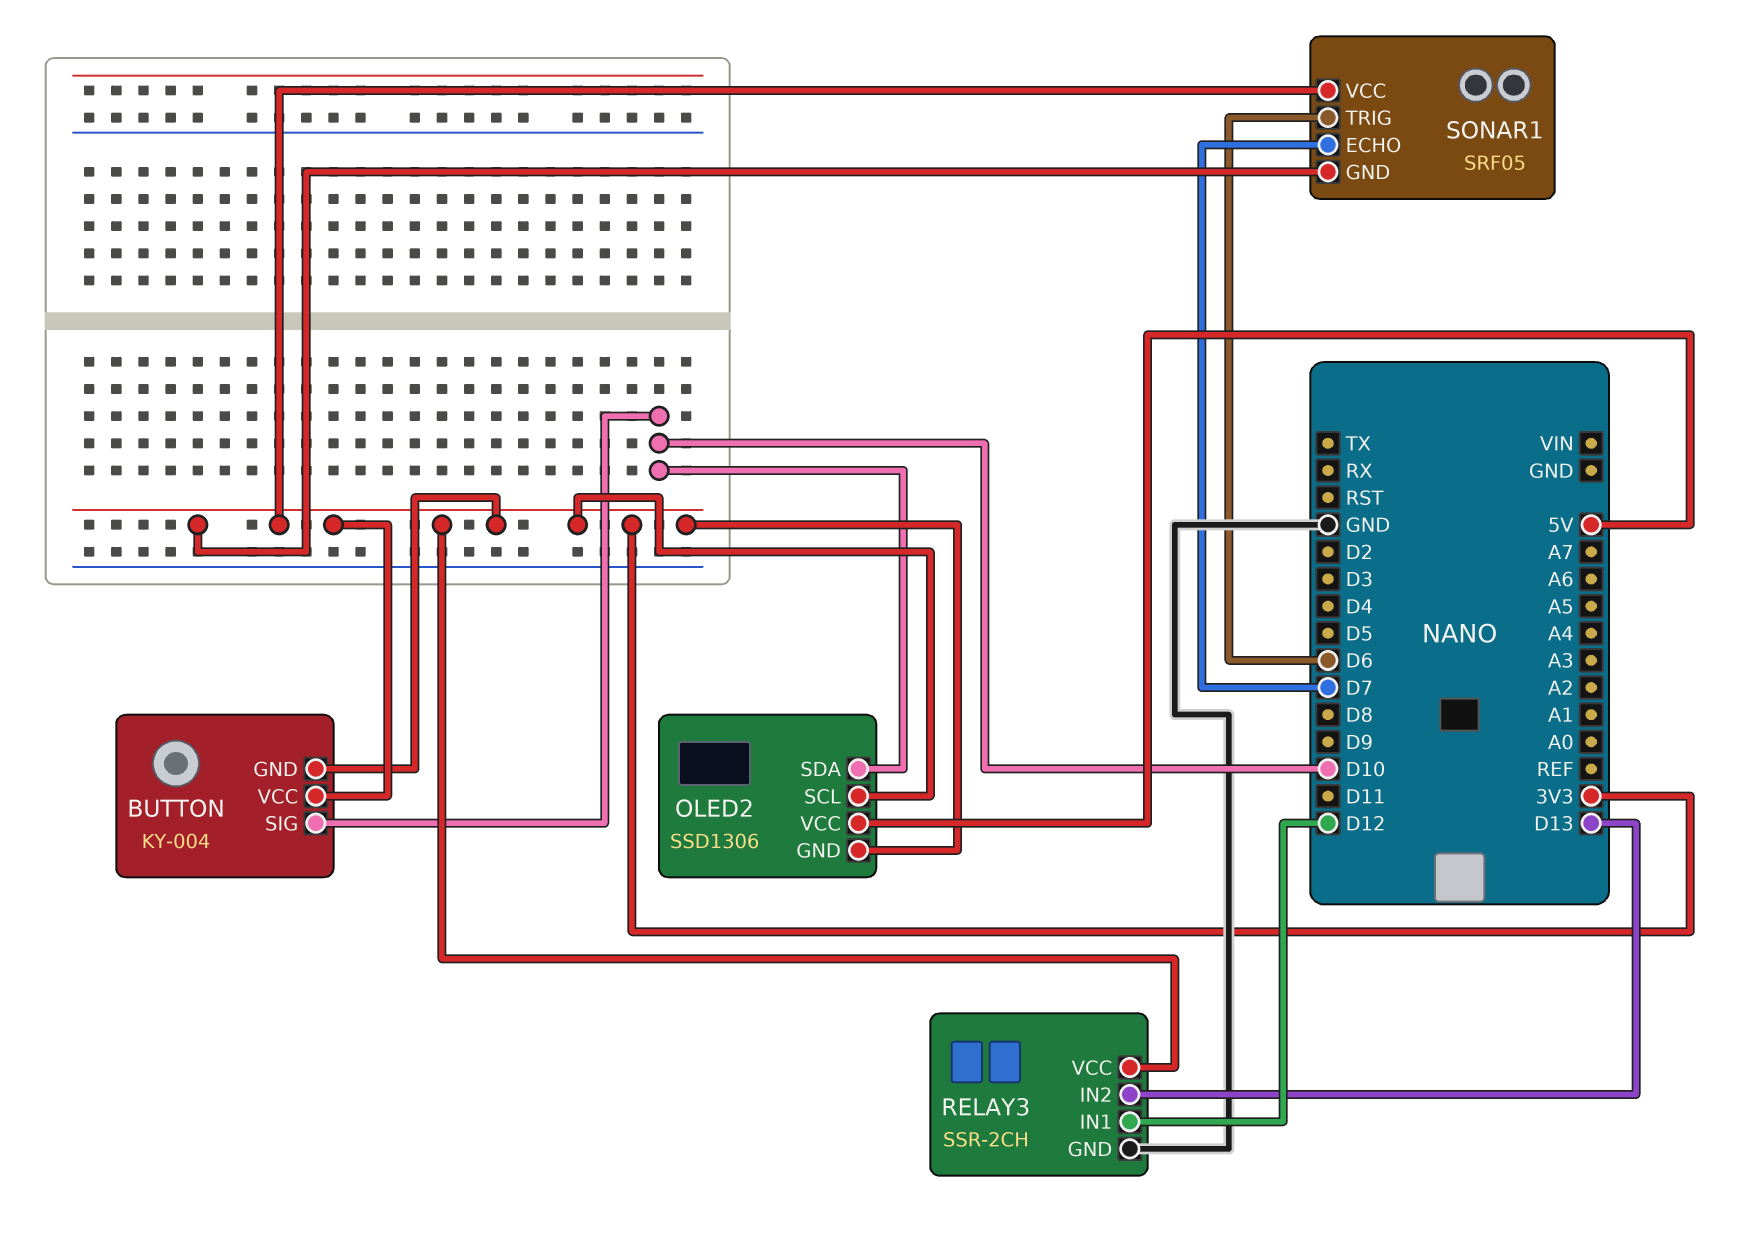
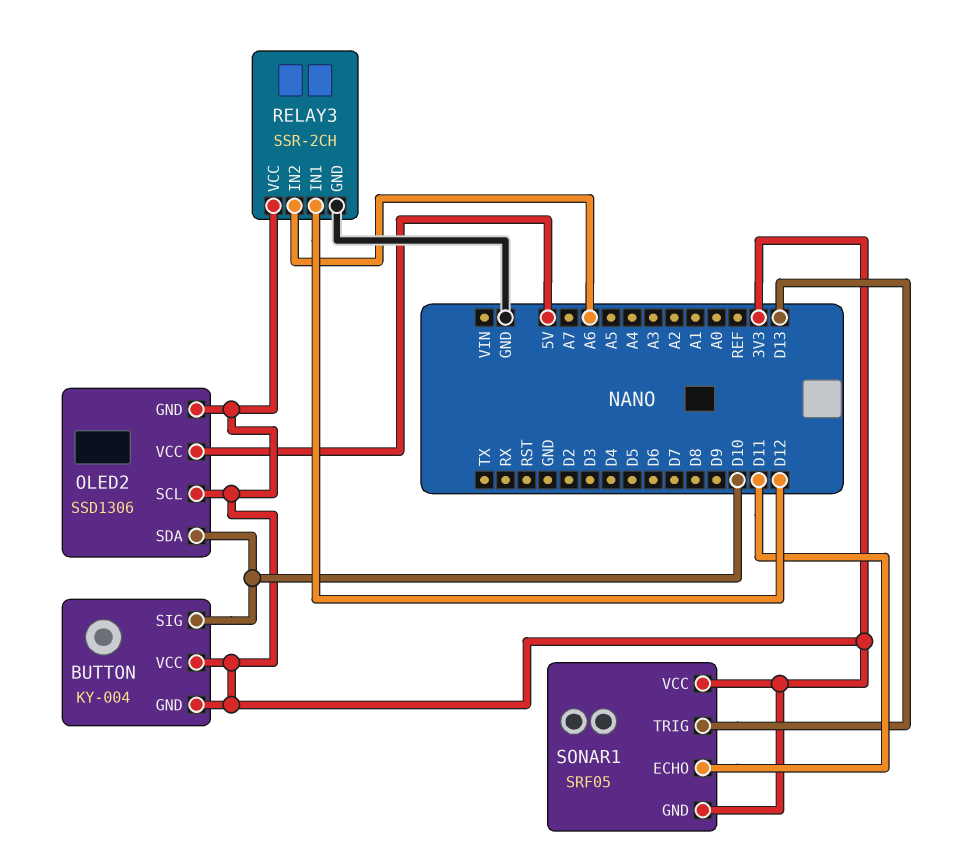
RELAY3 pin IN2: D13 -> A6
SONAR1 pin ECHO: D7 -> D11
SONAR1 pin TRIG: D6 -> D13

